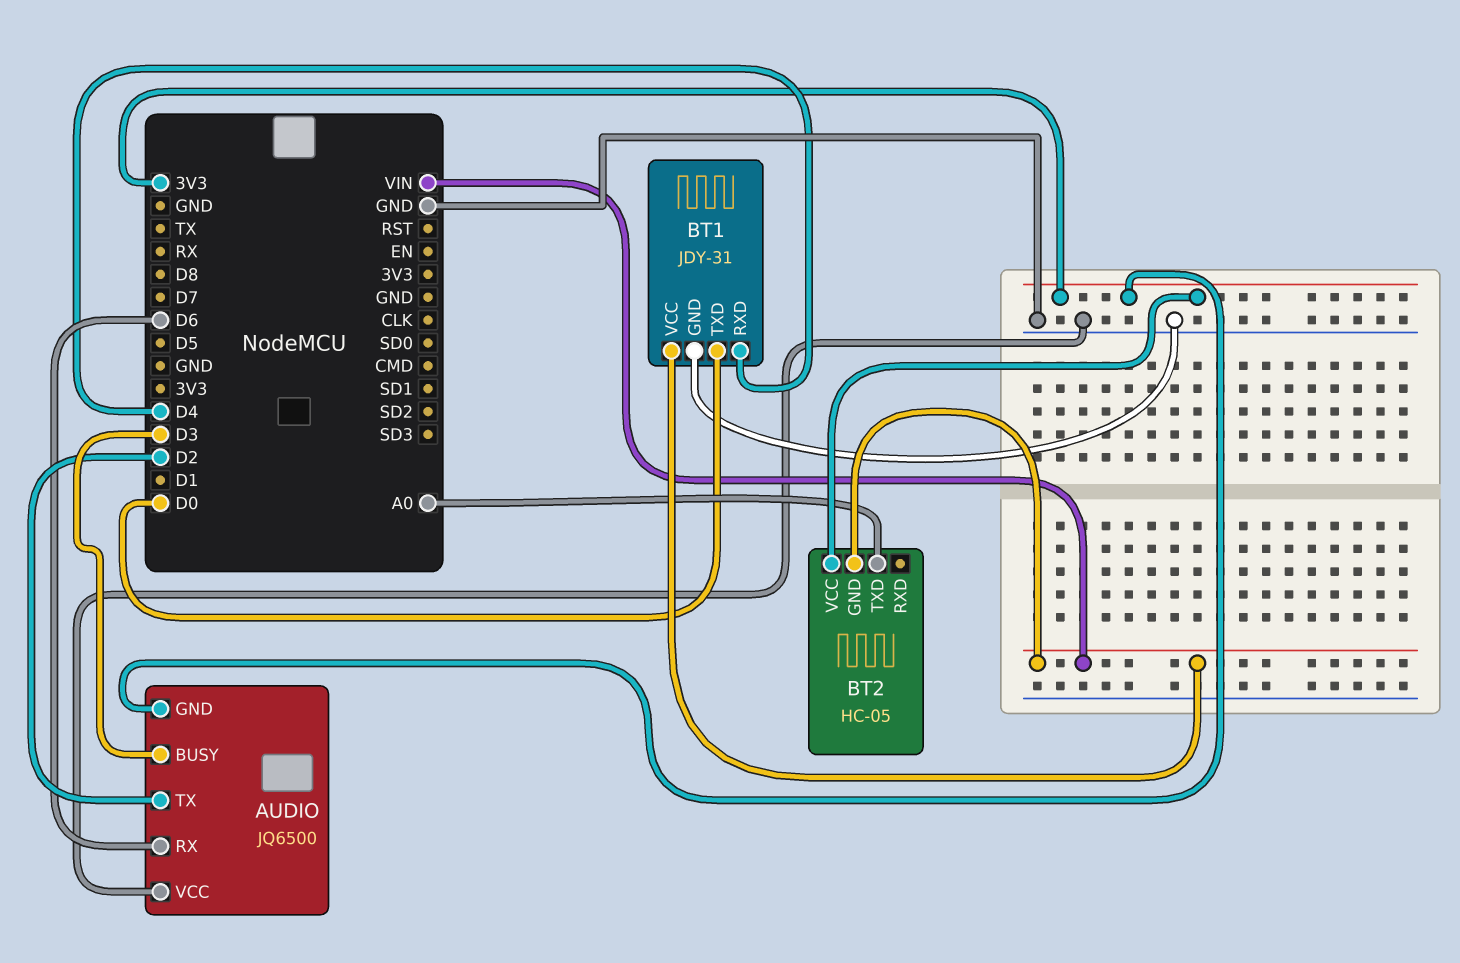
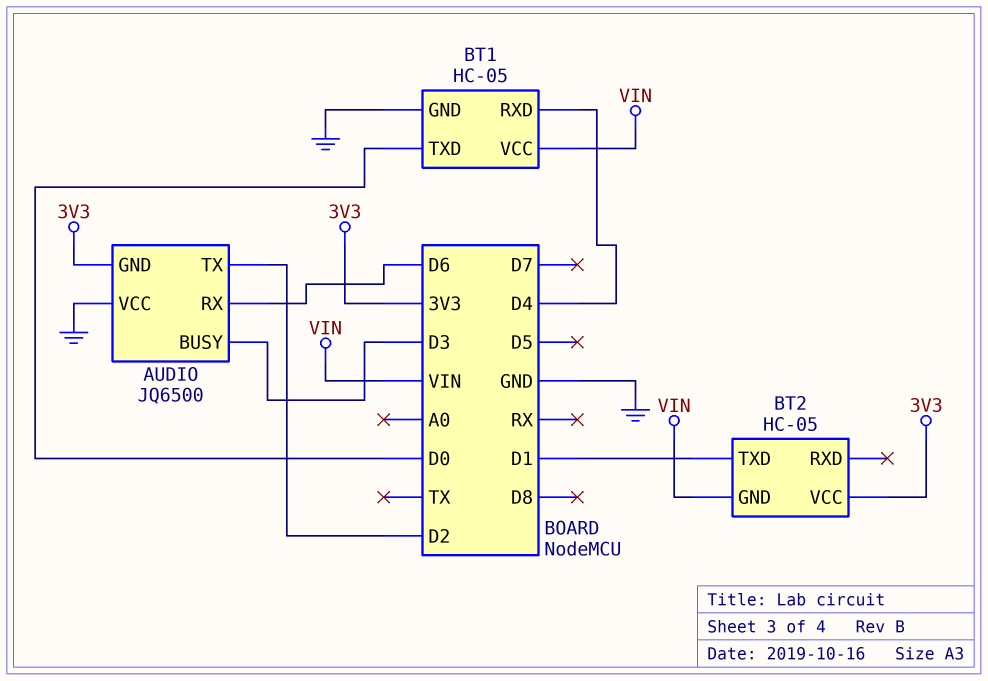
BT1: JDY-31 -> HC-05
BT2 pin TXD: A0 -> D1

